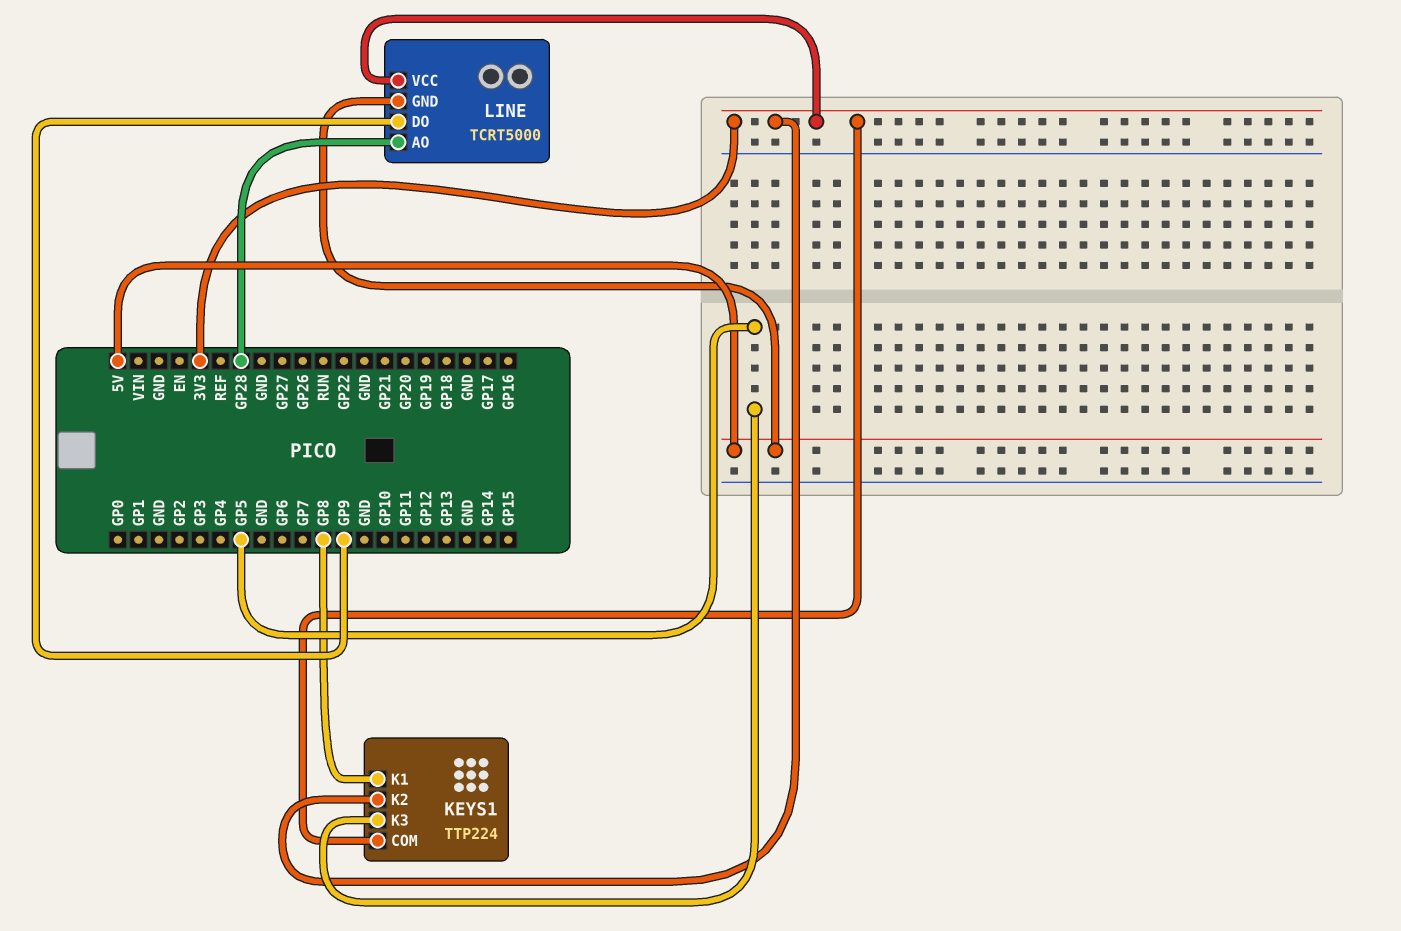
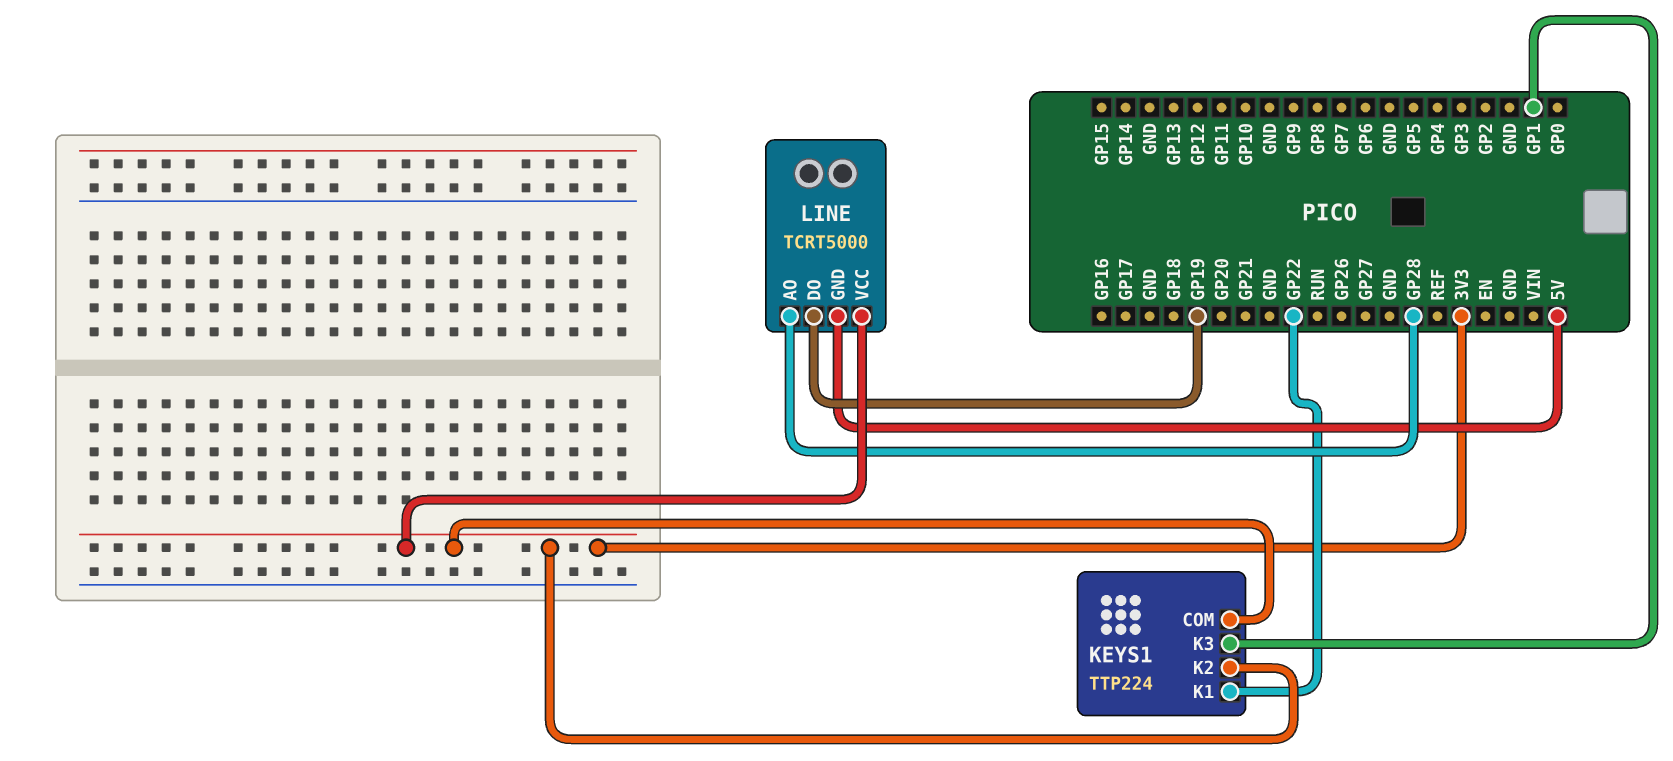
KEYS1 pin K1: GP8 -> GP22
KEYS1 pin K3: GP5 -> GP1
LINE pin DO: GP9 -> GP19

